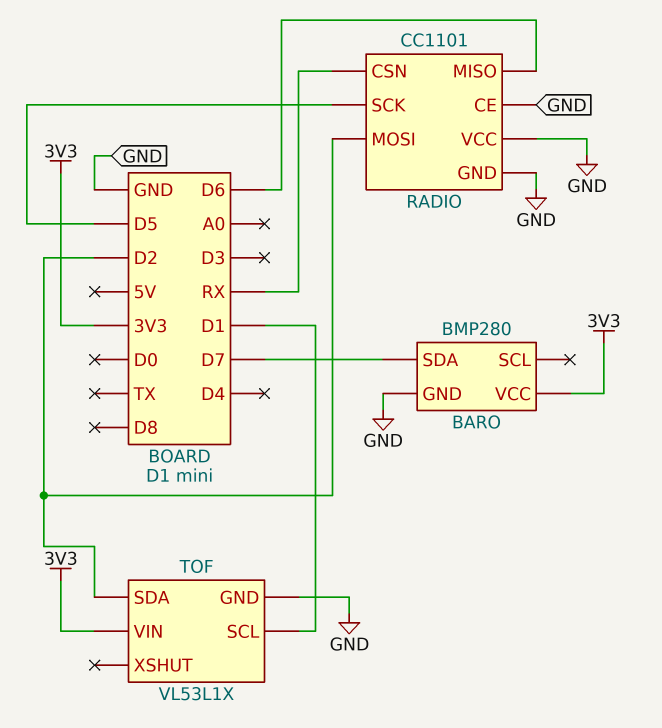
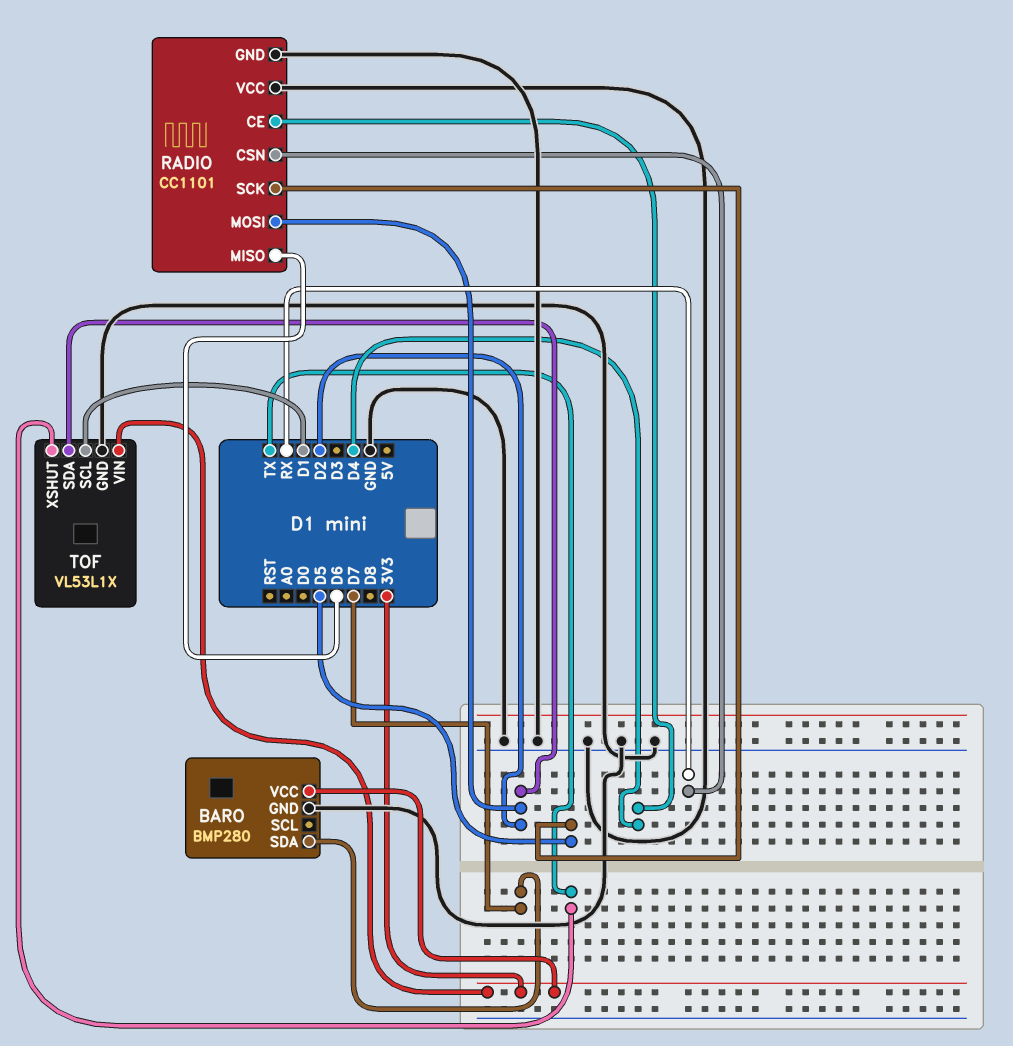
RADIO pin CE: GND -> D4
TOF pin XSHUT: none -> TX

